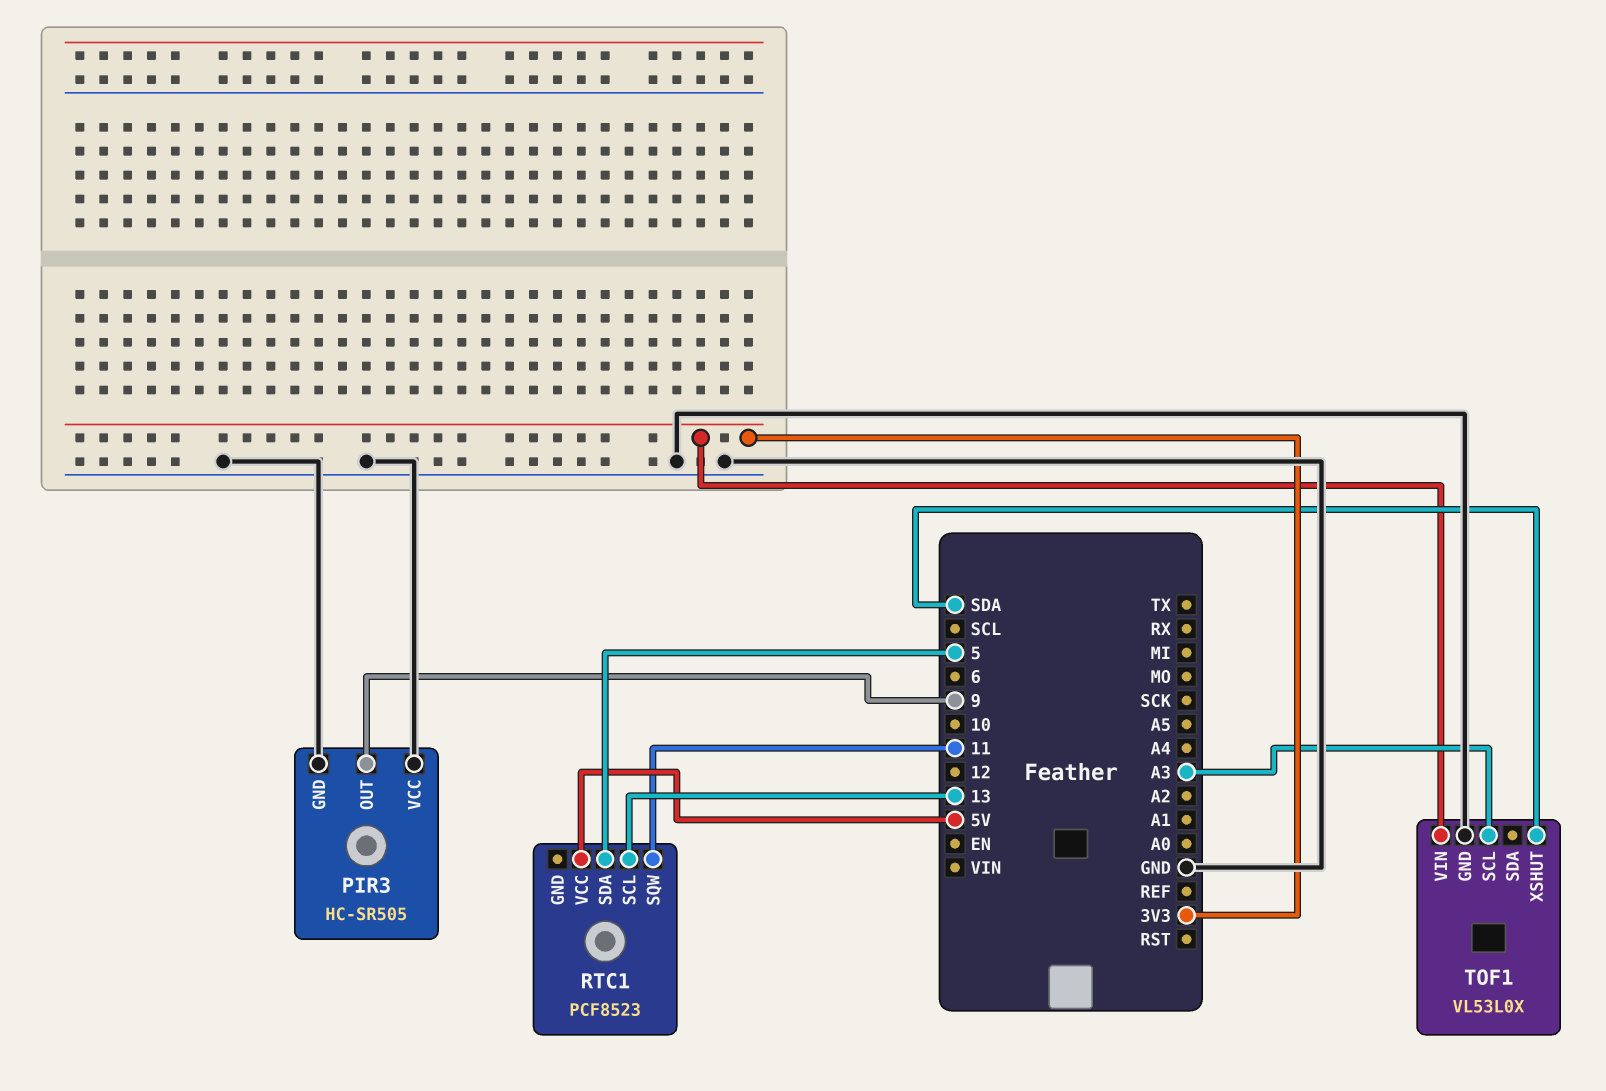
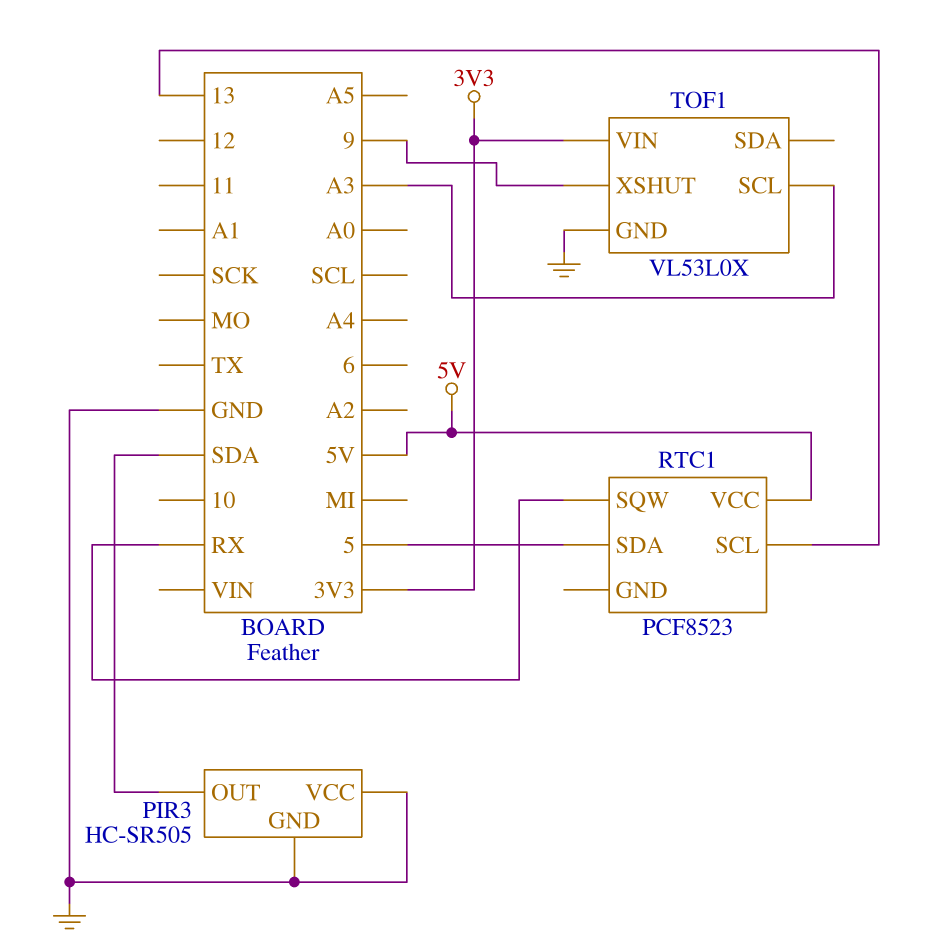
PIR3 pin OUT: 9 -> SDA
RTC1 pin SQW: 11 -> RX
TOF1 pin XSHUT: SDA -> 9

